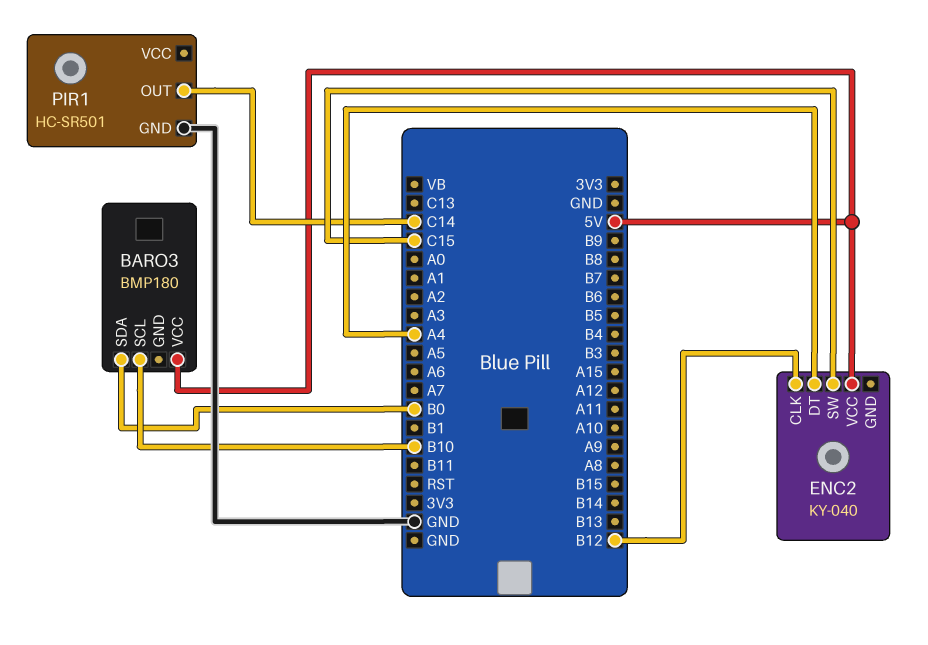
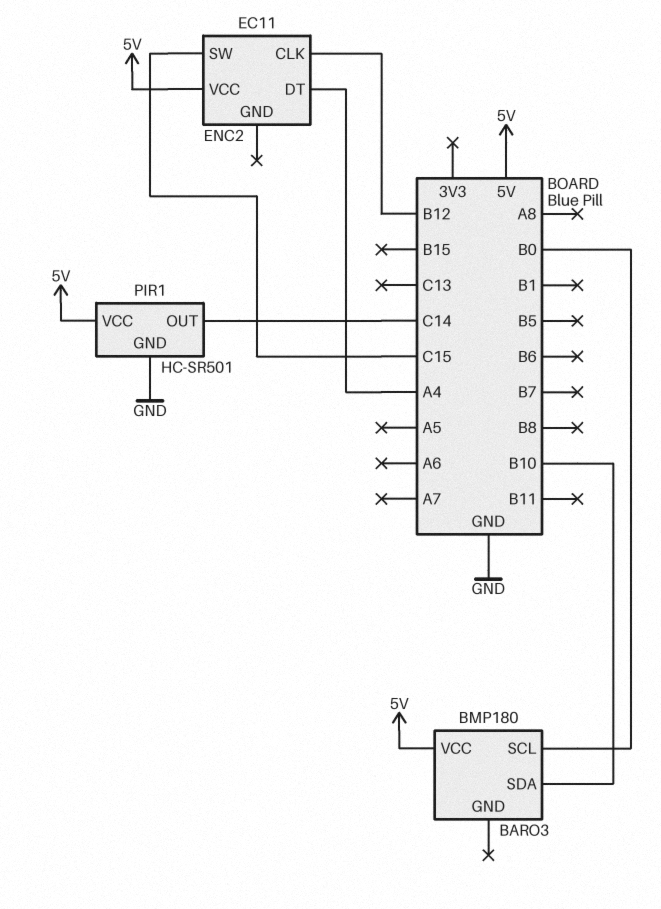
BARO3 pin SCL: B10 -> B0
BARO3 pin SDA: B0 -> B10
ENC2: KY-040 -> EC11
PIR1 pin VCC: none -> 5V

